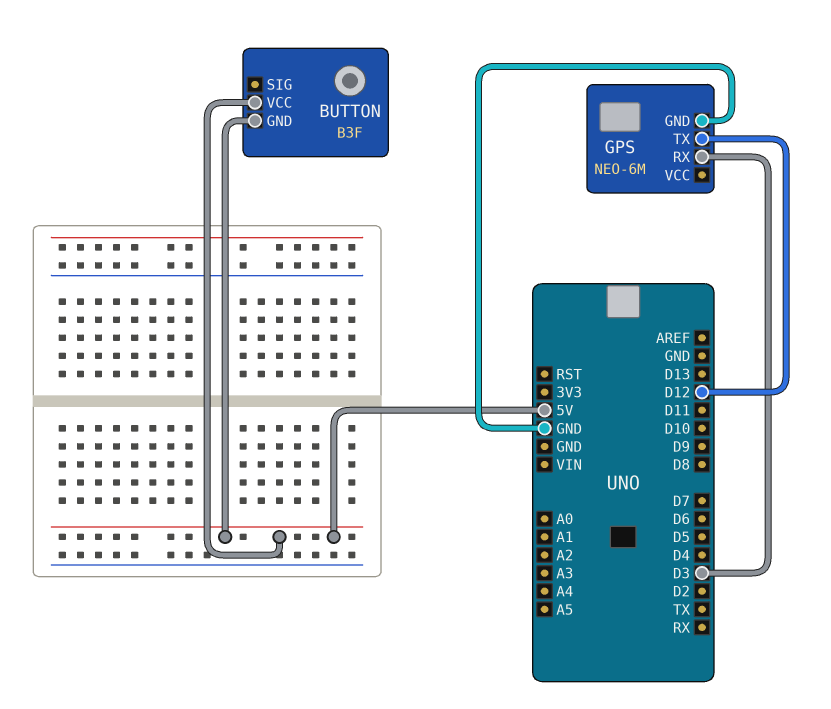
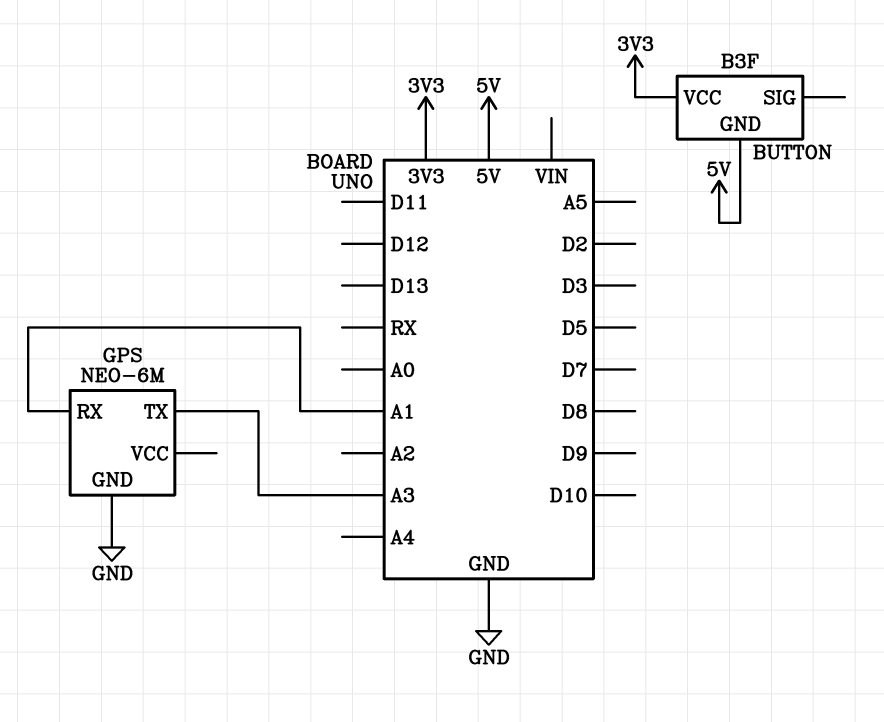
BUTTON pin VCC: 5V -> 3V3
GPS pin RX: D3 -> A1
GPS pin TX: D12 -> A3

